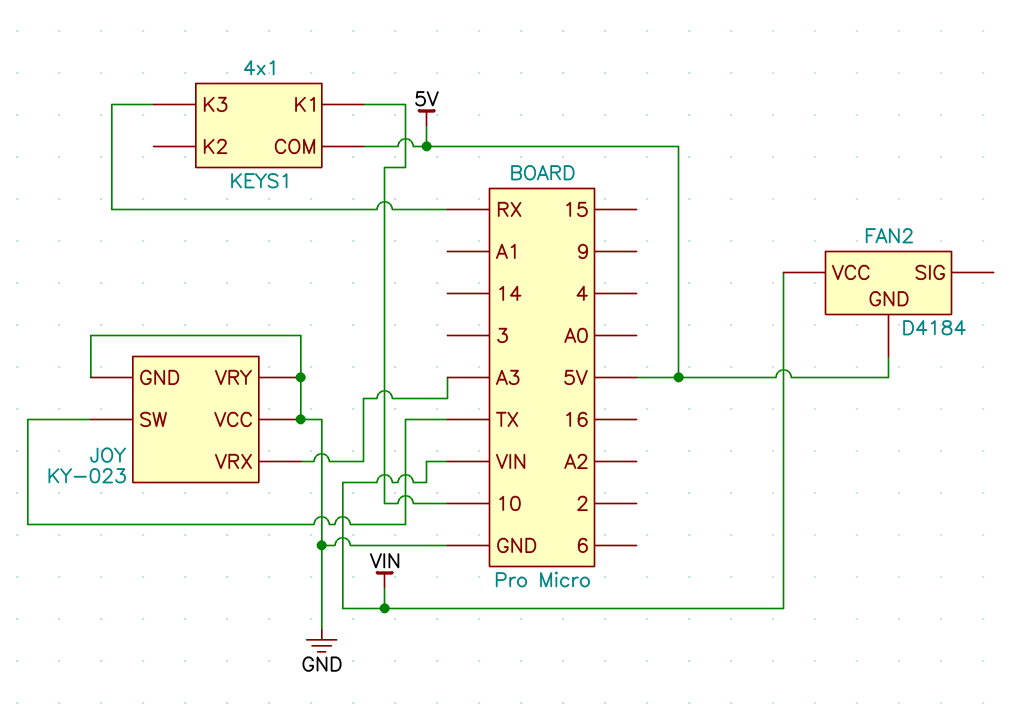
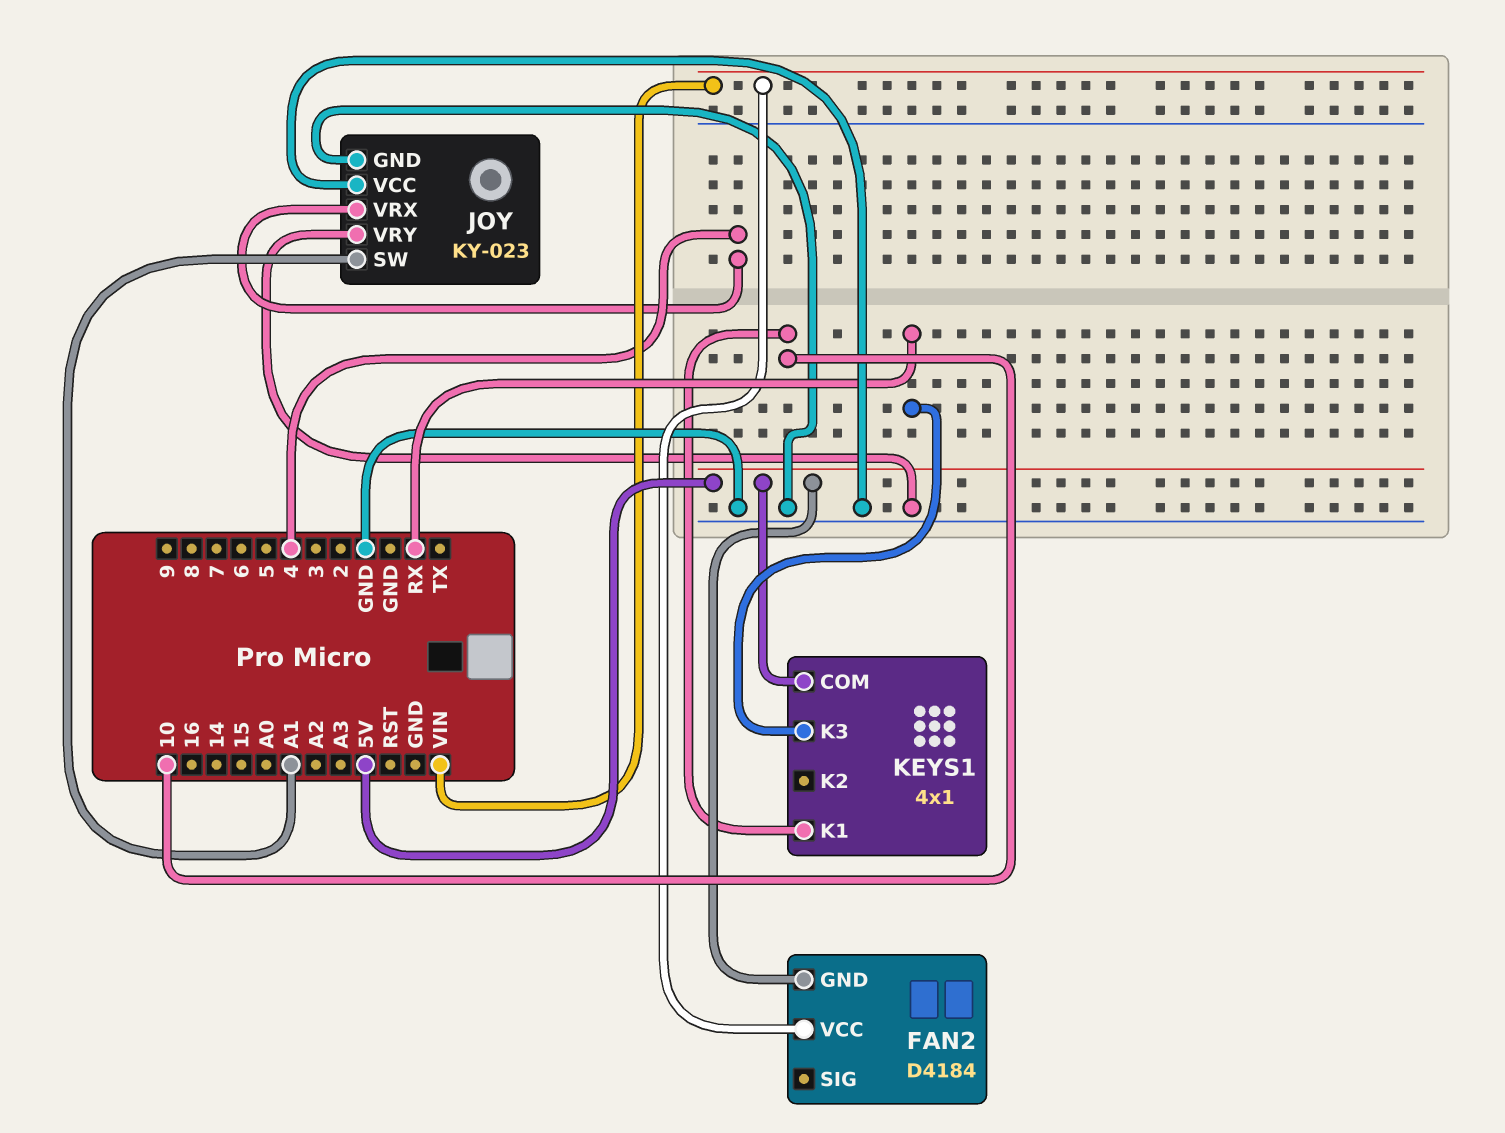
JOY pin SW: TX -> A1
JOY pin VRX: A3 -> 4

